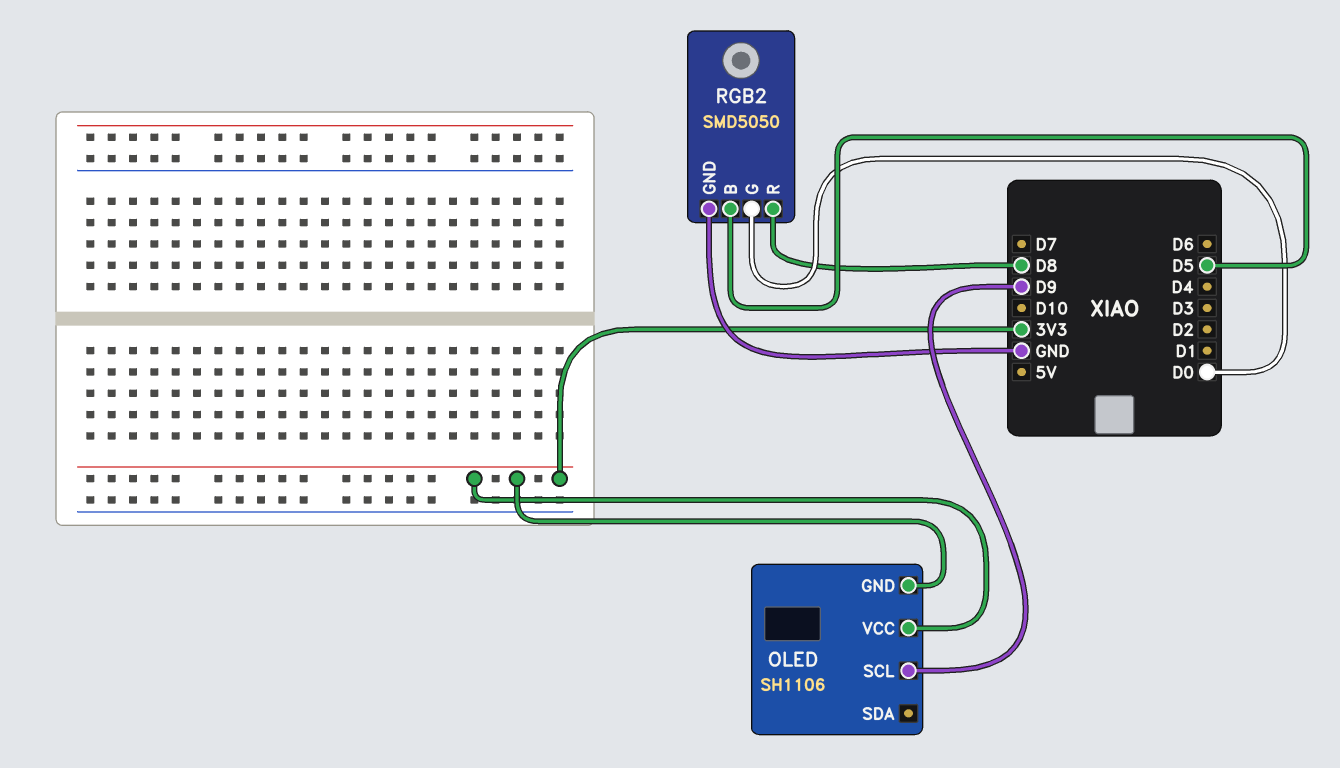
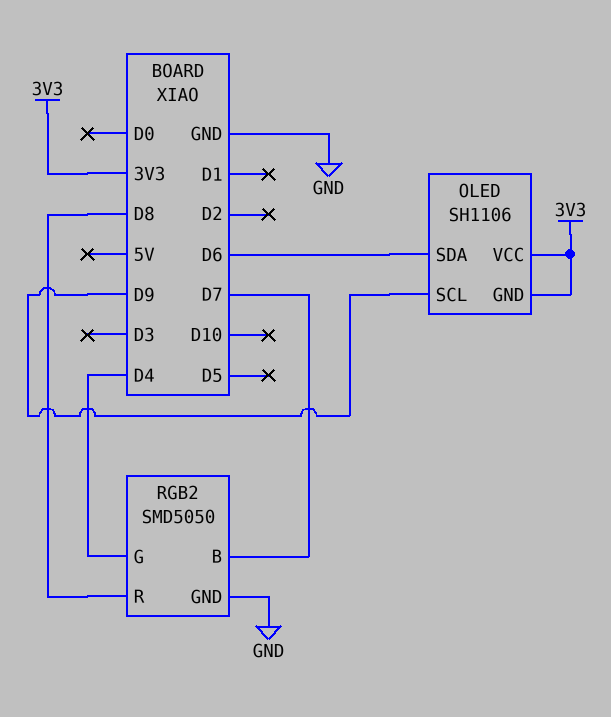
OLED pin SDA: none -> D6
RGB2 pin B: D5 -> D7
RGB2 pin G: D0 -> D4

